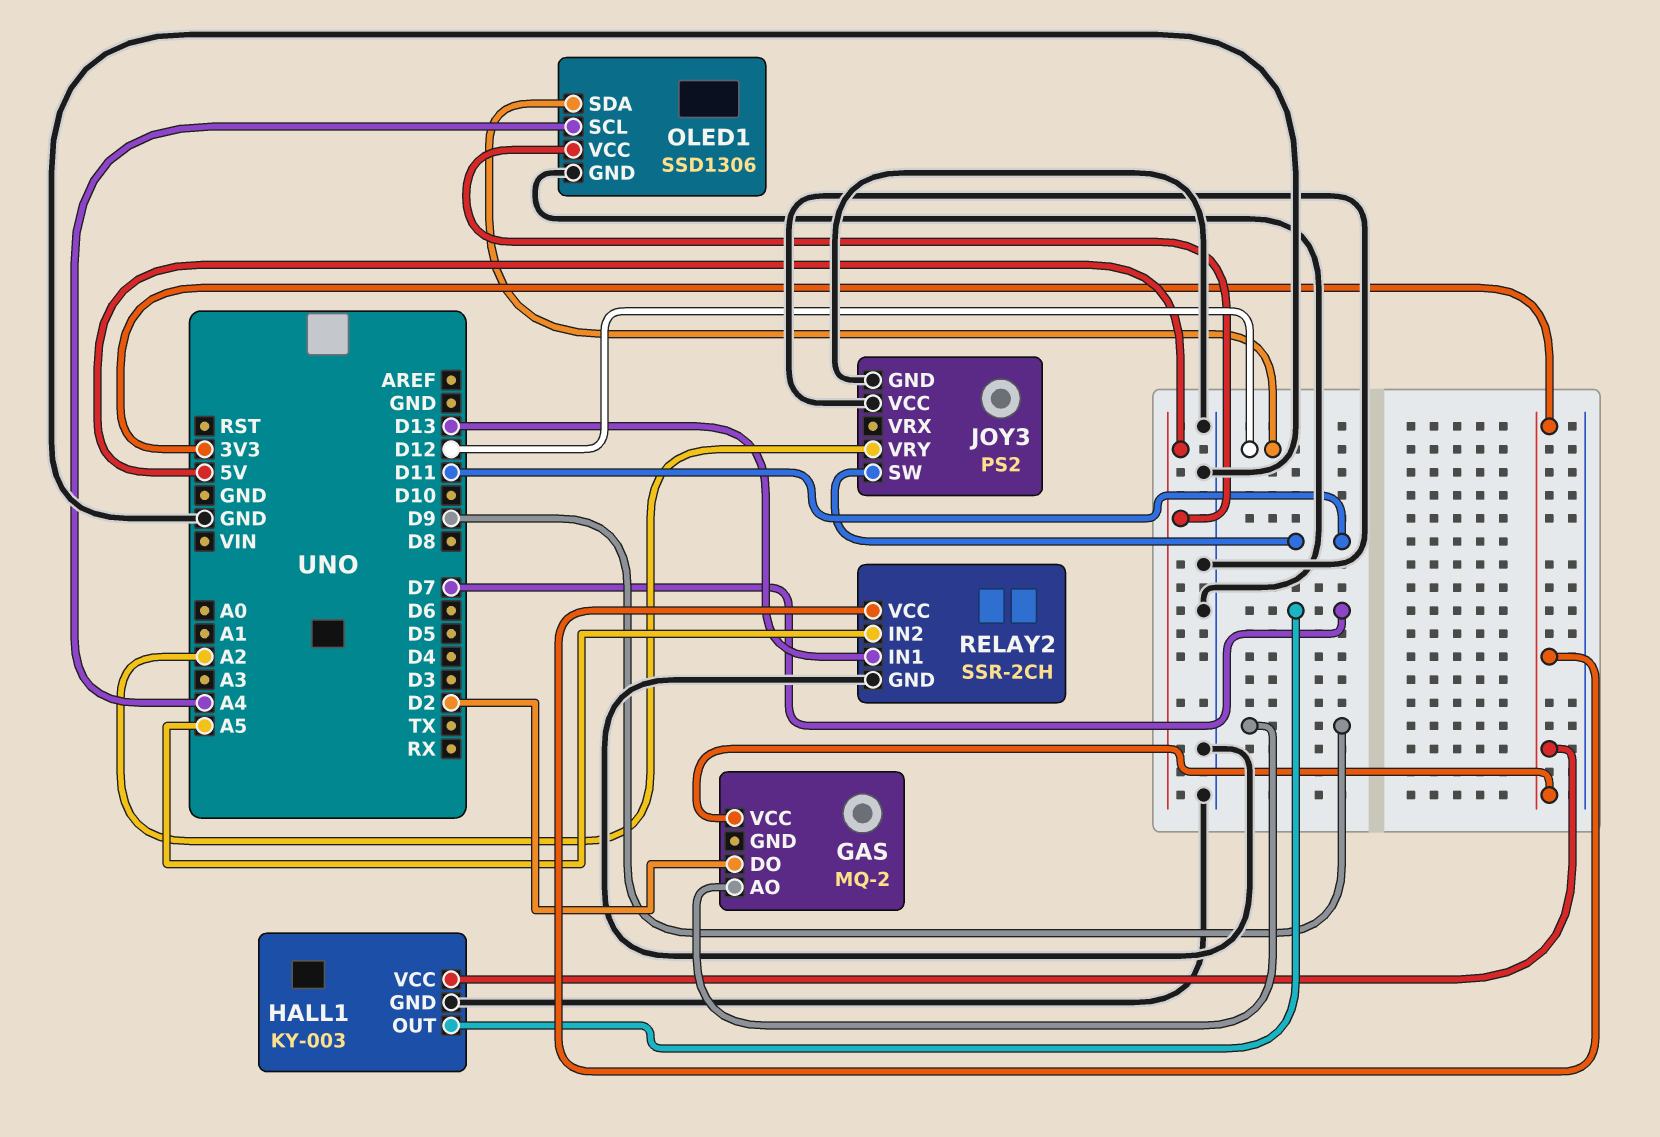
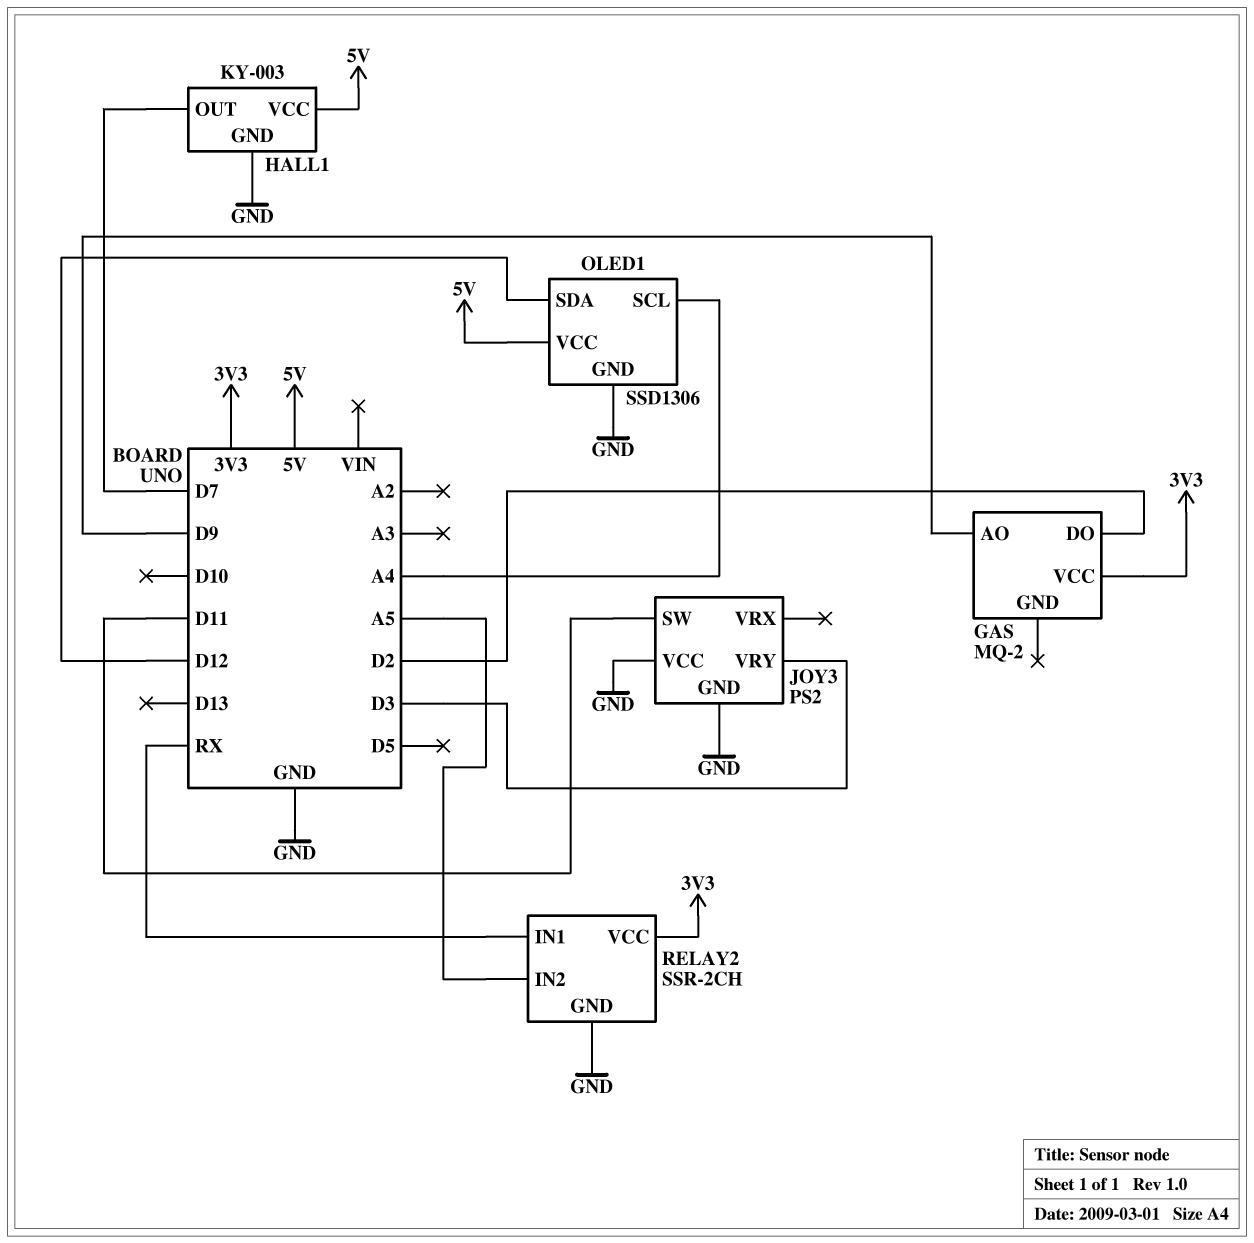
HALL1 pin VCC: 3V3 -> 5V
JOY3 pin VRY: A2 -> D3
RELAY2 pin IN1: D13 -> RX

